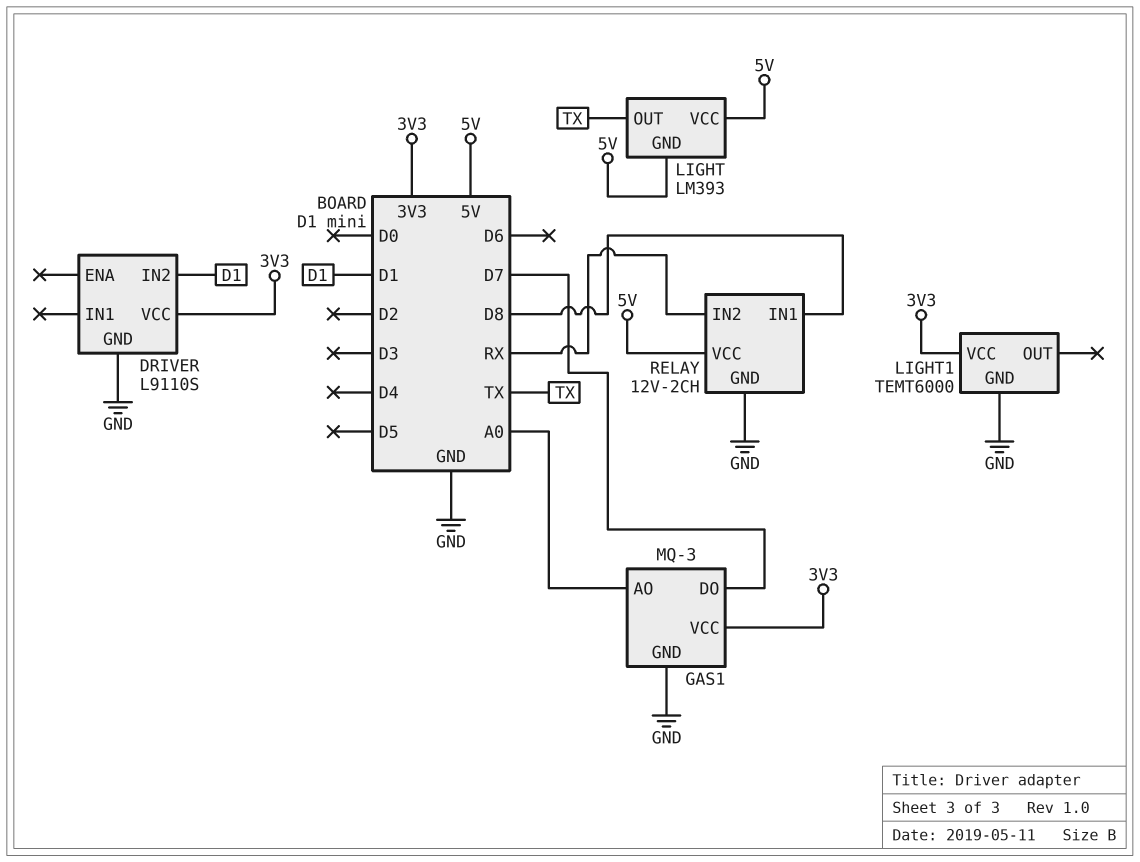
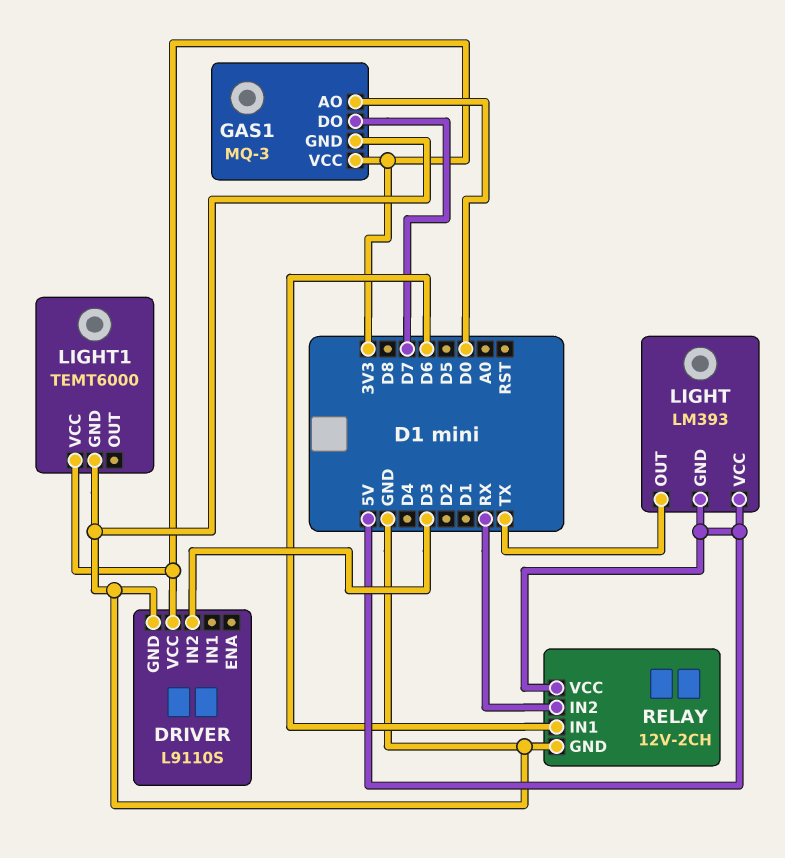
DRIVER pin IN2: D1 -> D3
GAS1 pin AO: A0 -> D0
RELAY pin IN1: D8 -> D6

